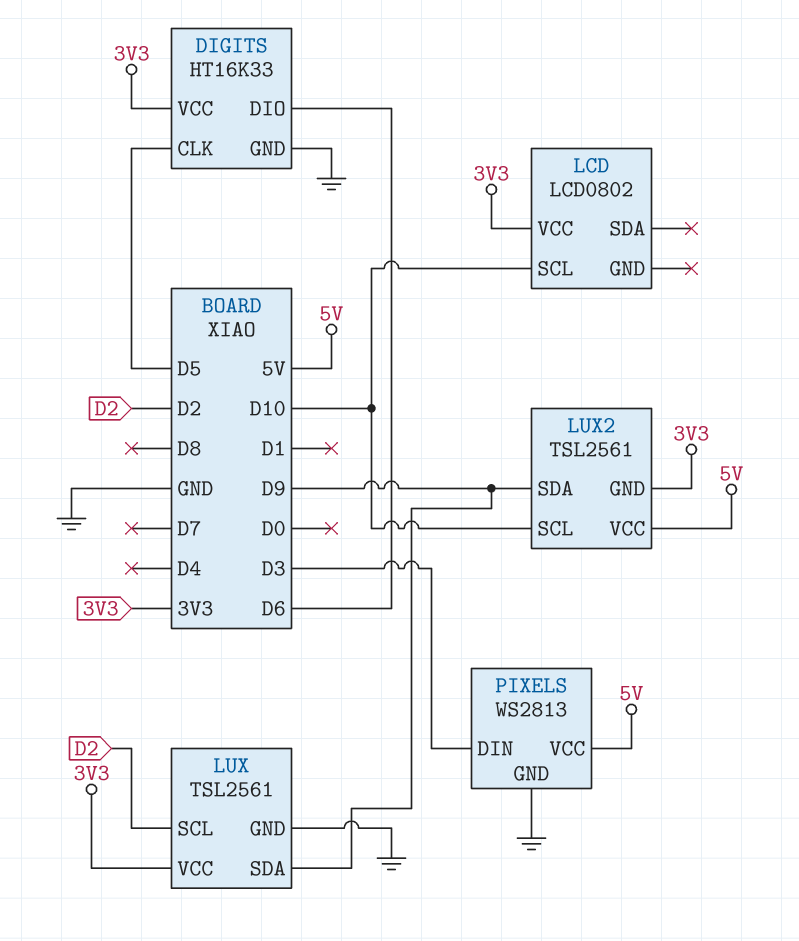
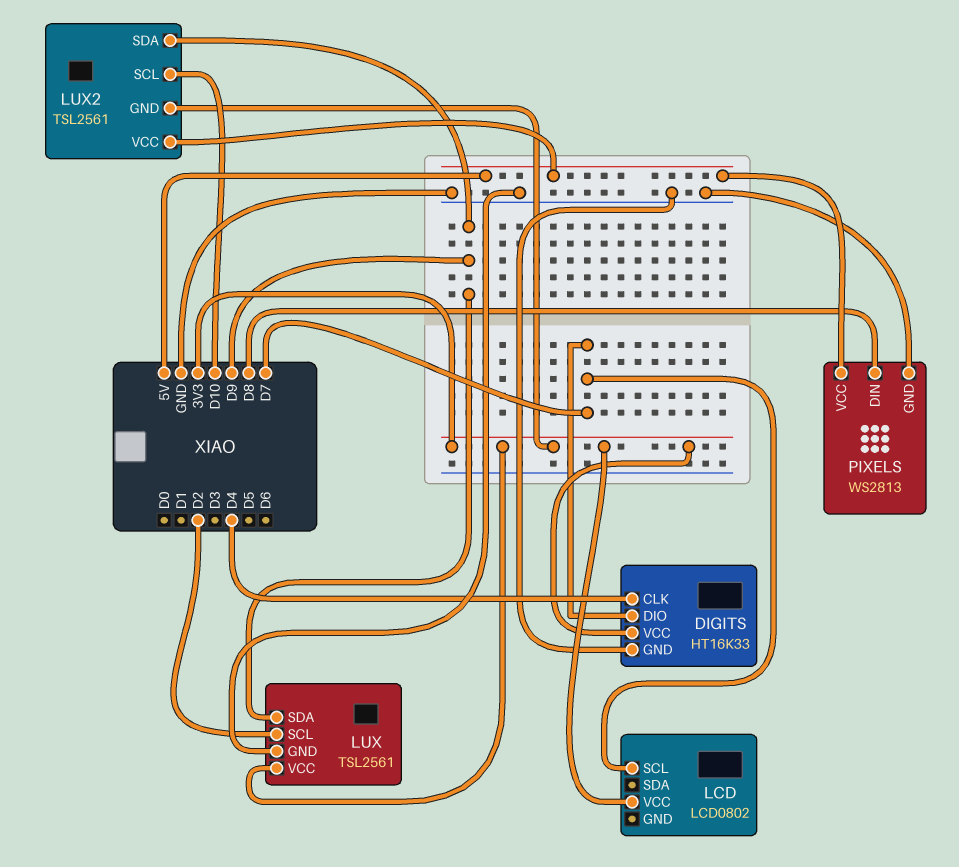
DIGITS pin CLK: D5 -> D4
DIGITS pin DIO: D6 -> D7
LCD pin SCL: D10 -> D7
PIXELS pin DIN: D3 -> D8

